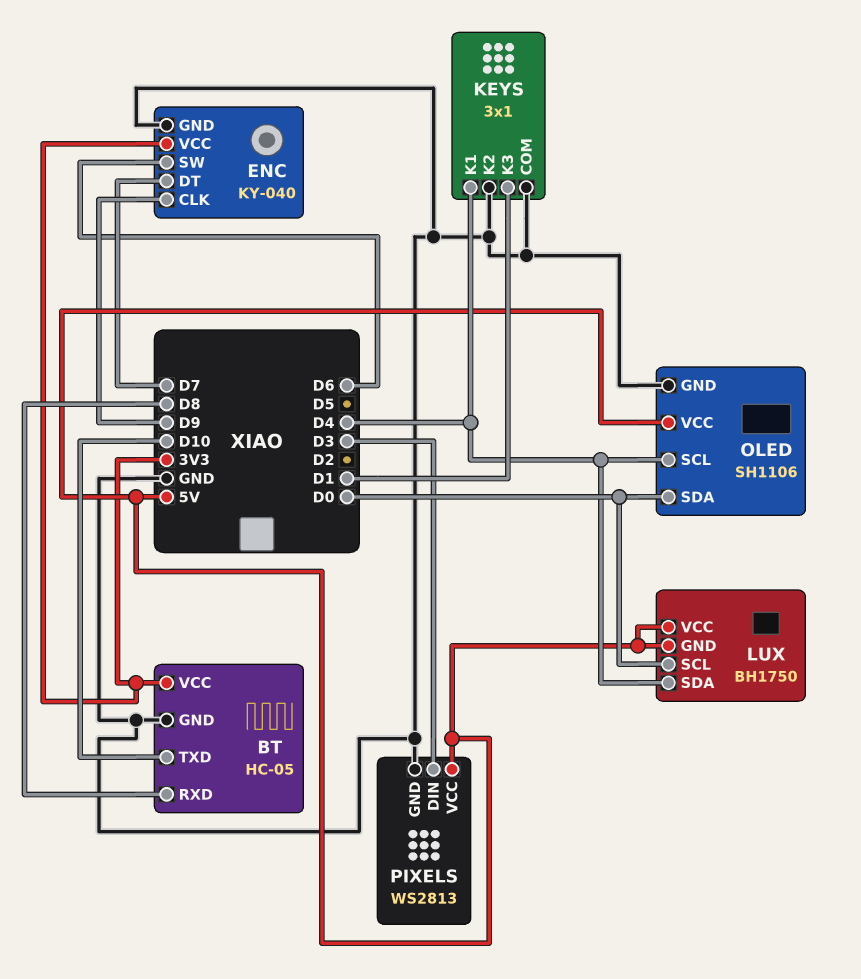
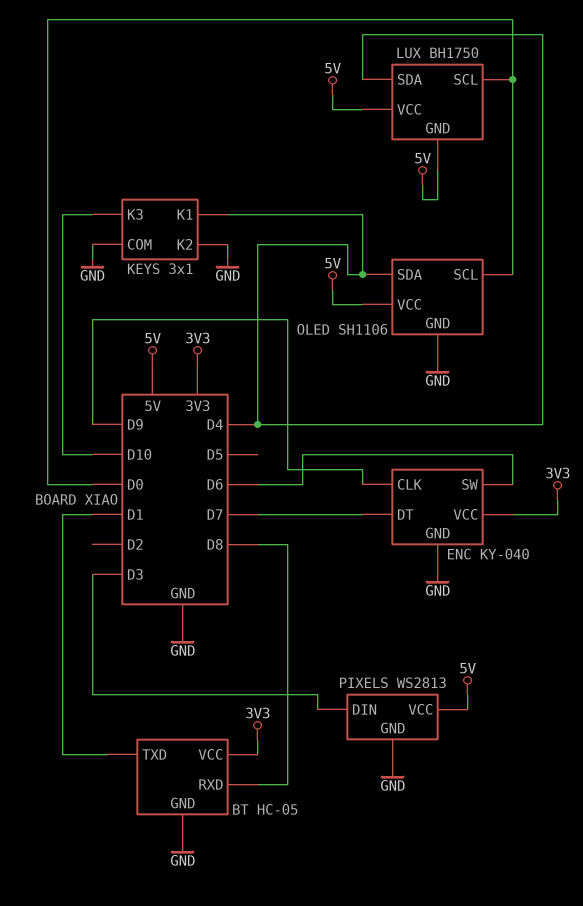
BT pin TXD: D10 -> D1
KEYS pin K3: D1 -> D10
OLED pin SCL: D4 -> D0
OLED pin SDA: D0 -> D4

